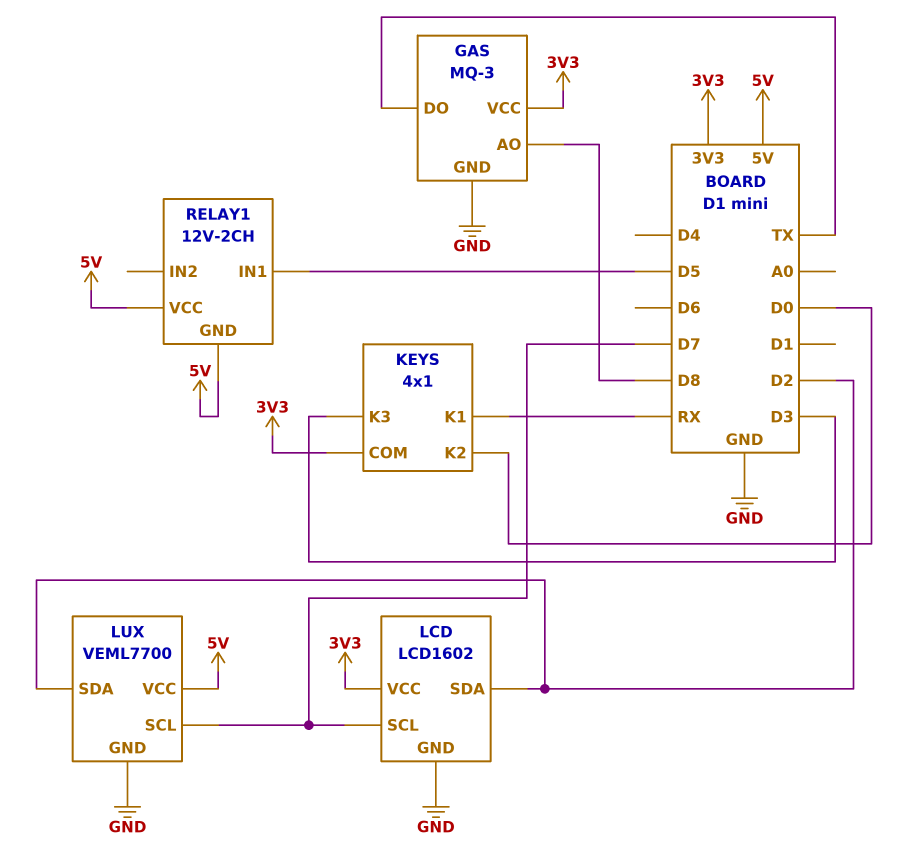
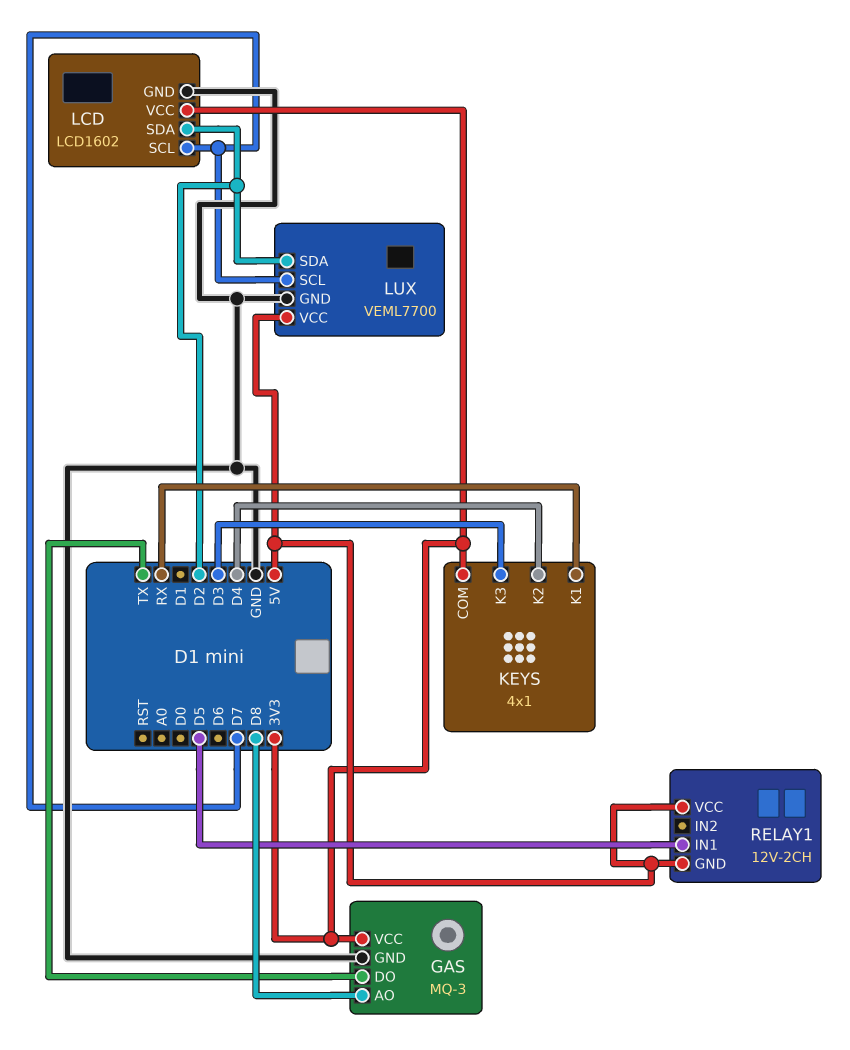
KEYS pin K2: D0 -> D4

